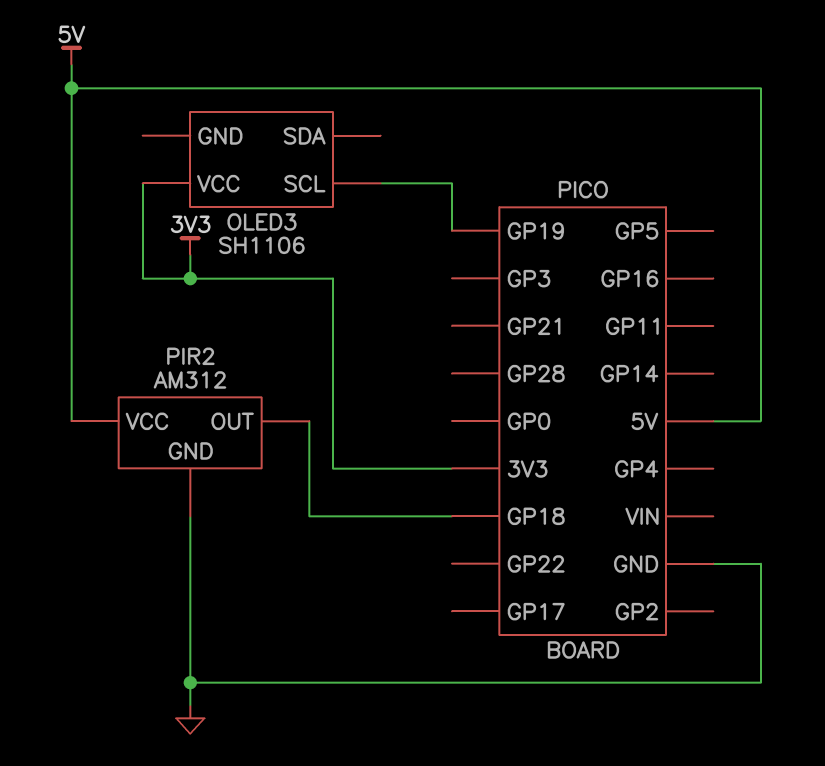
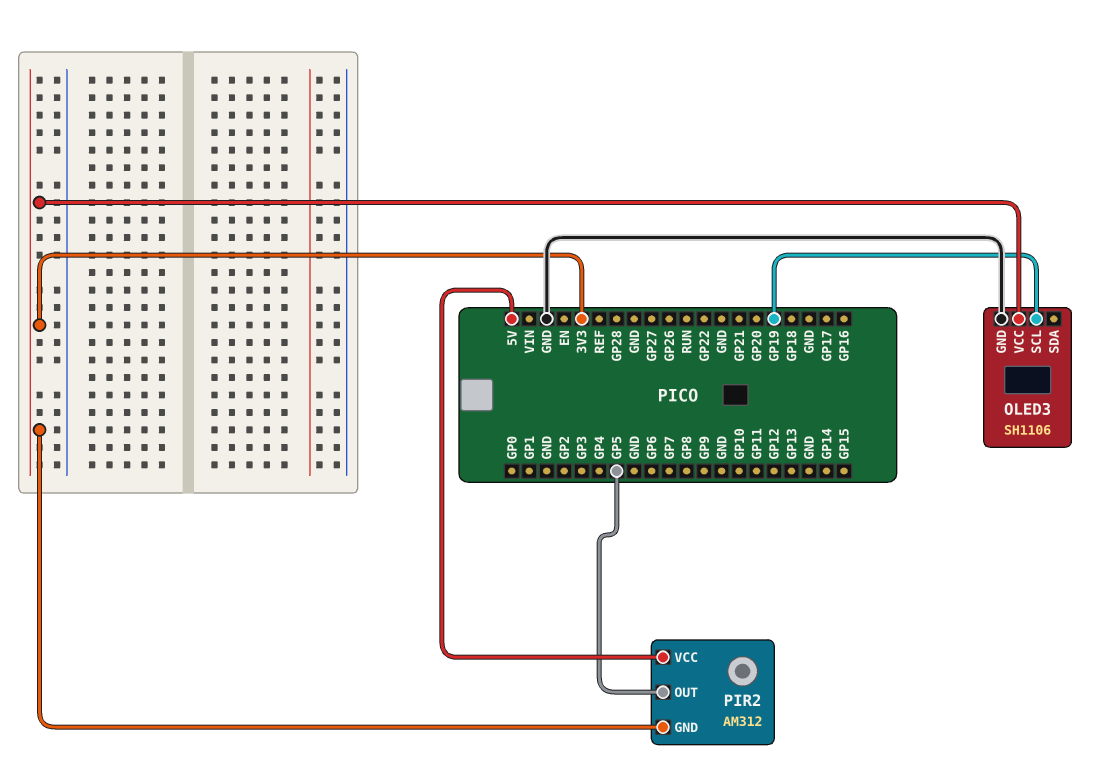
OLED3 pin GND: none -> GND
PIR2 pin GND: GND -> 3V3
PIR2 pin OUT: GP18 -> GP5

